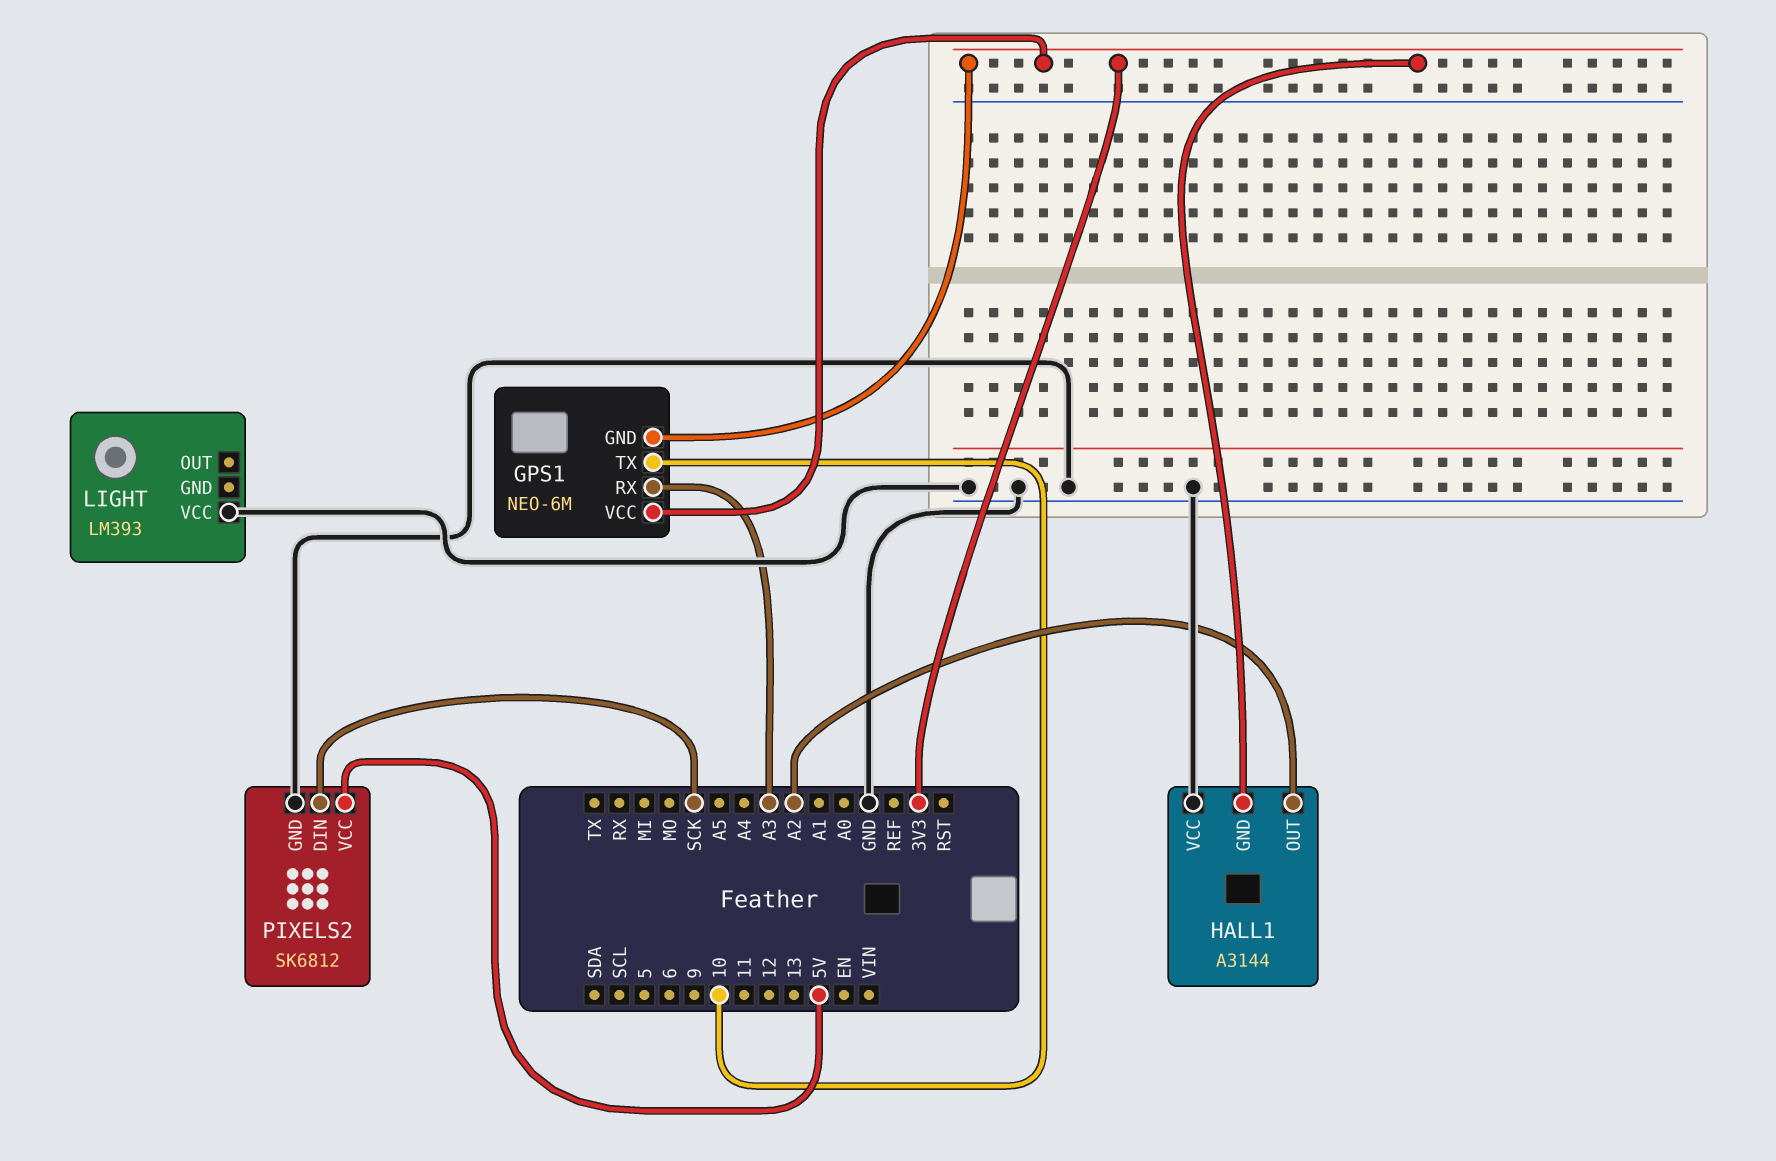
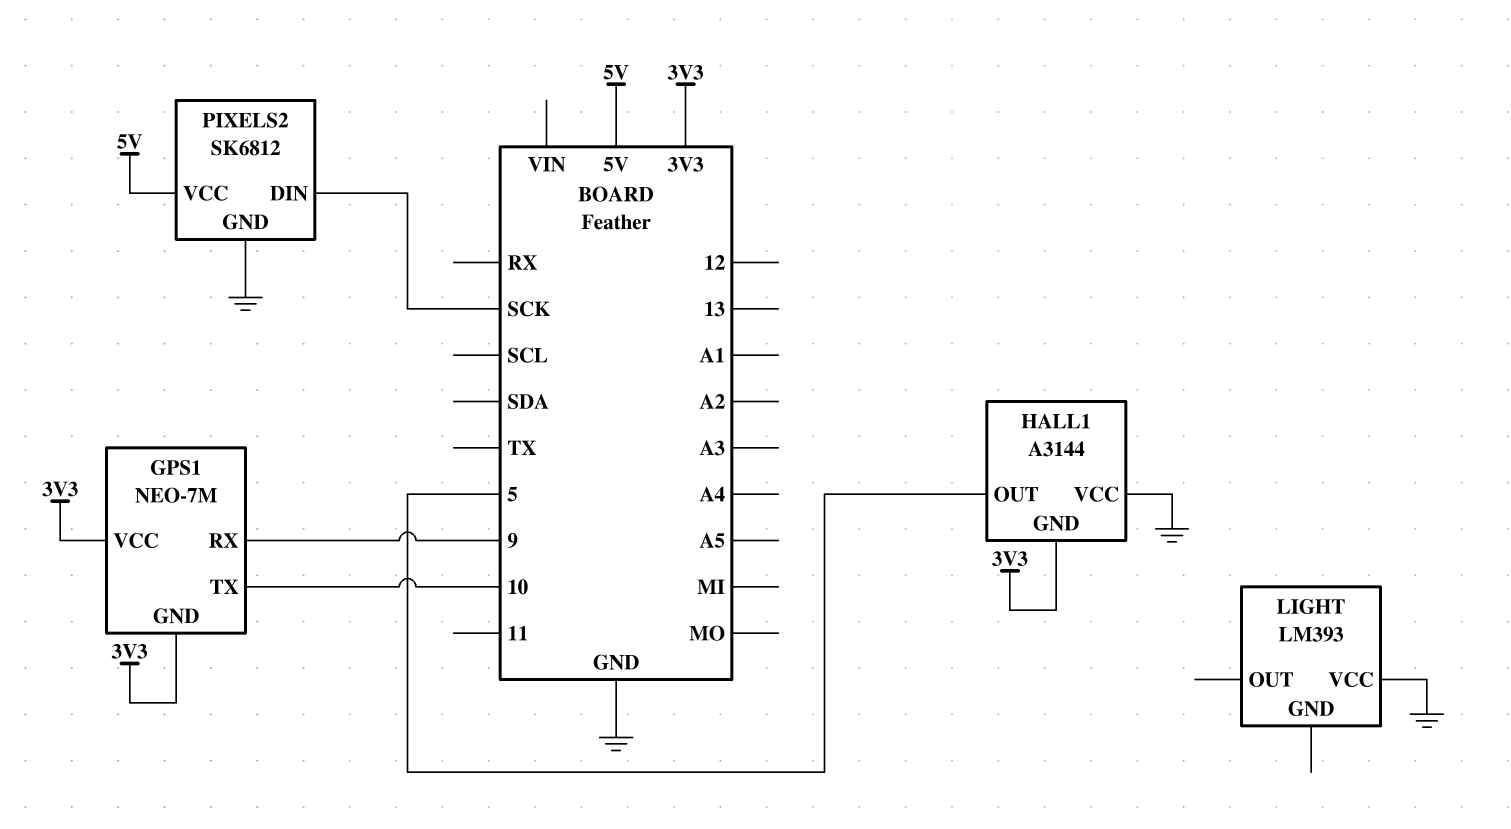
GPS1: NEO-6M -> NEO-7M
GPS1 pin RX: A3 -> 9
HALL1 pin OUT: A2 -> 5

